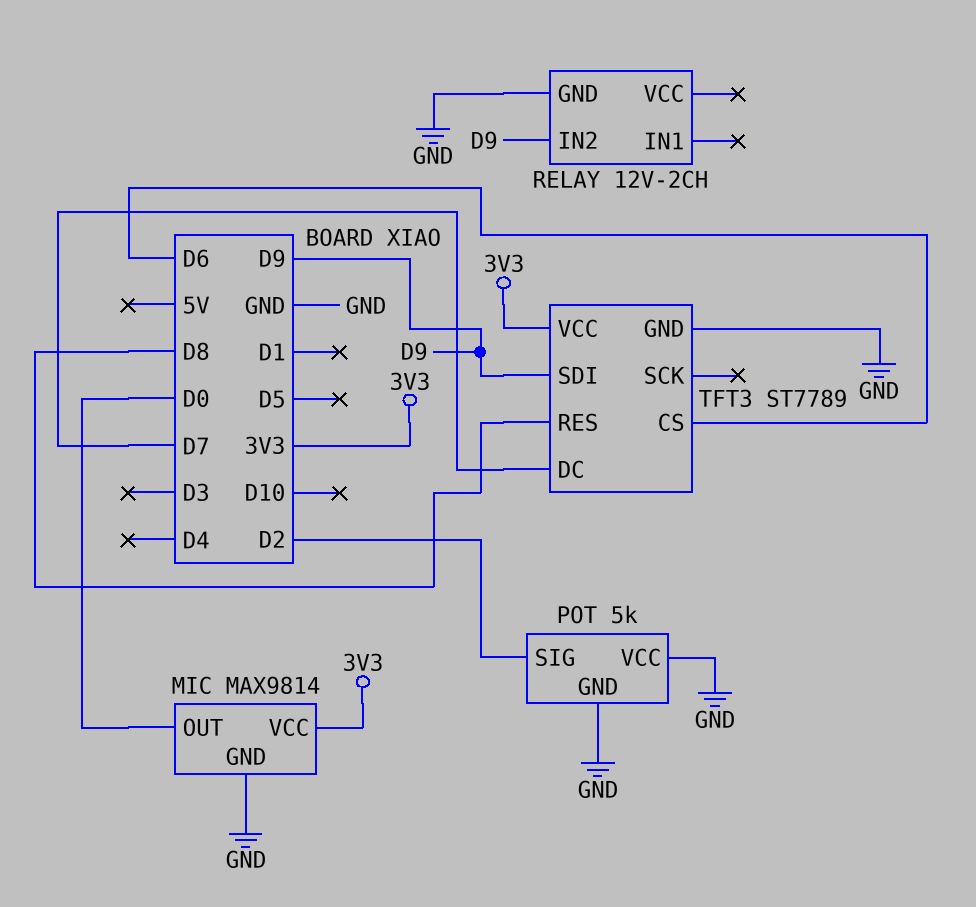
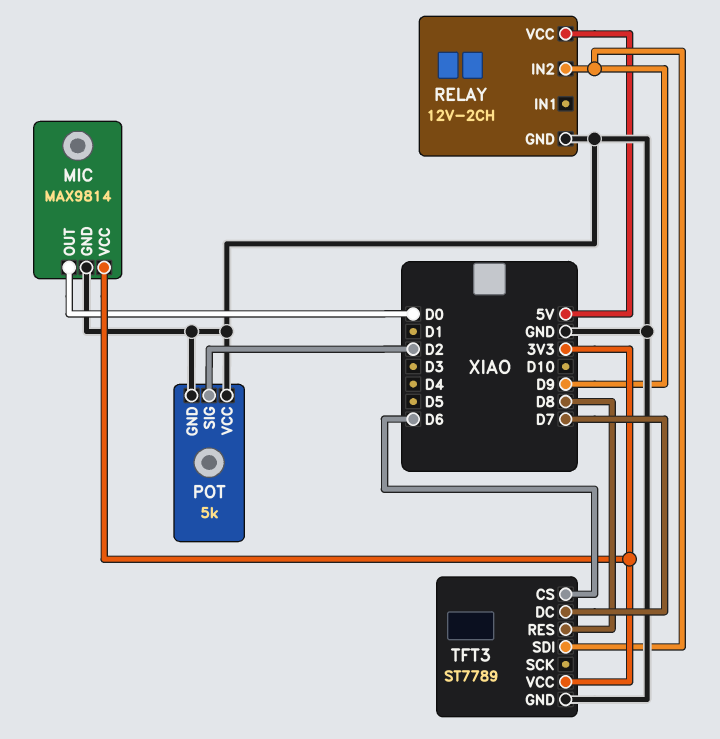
RELAY pin VCC: none -> 5V

